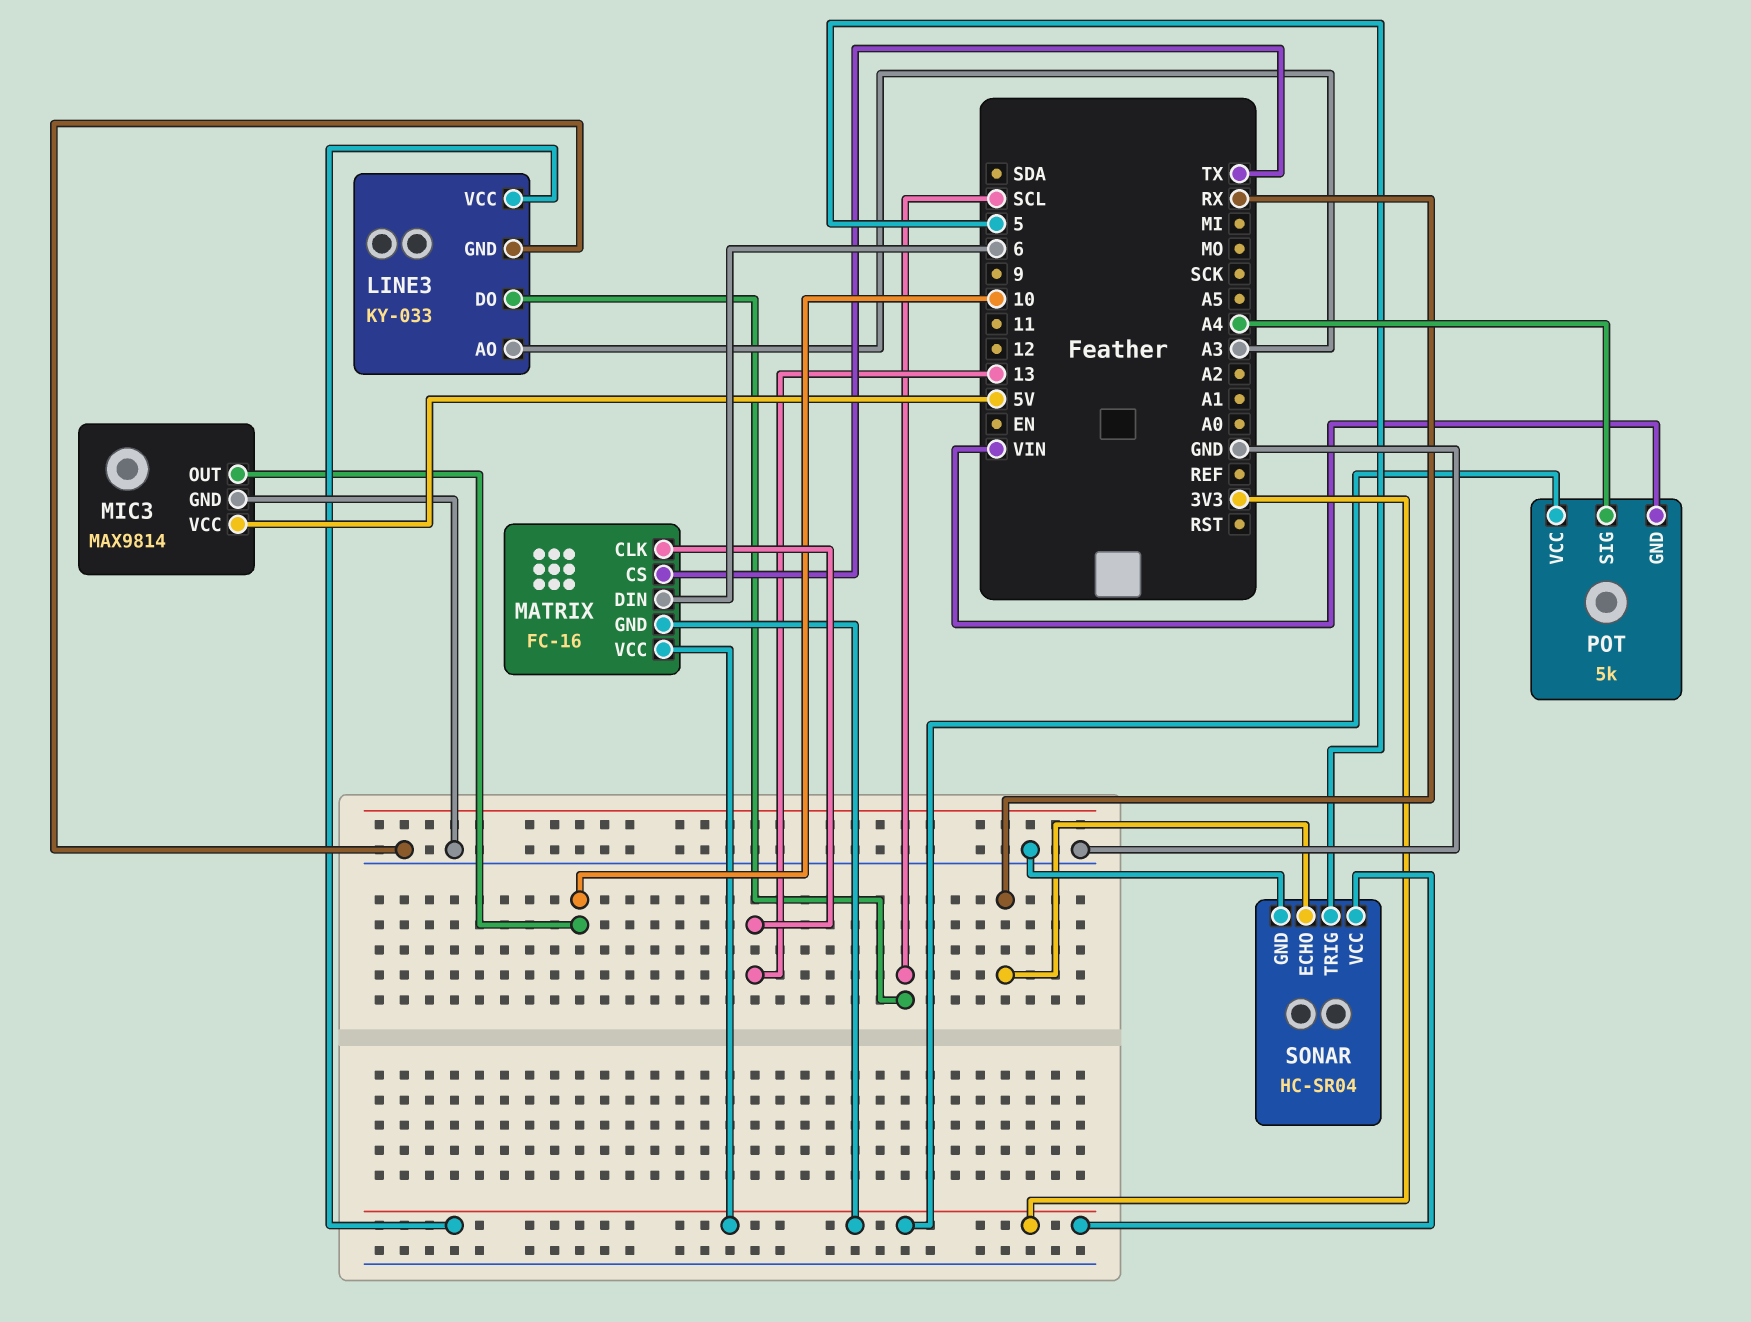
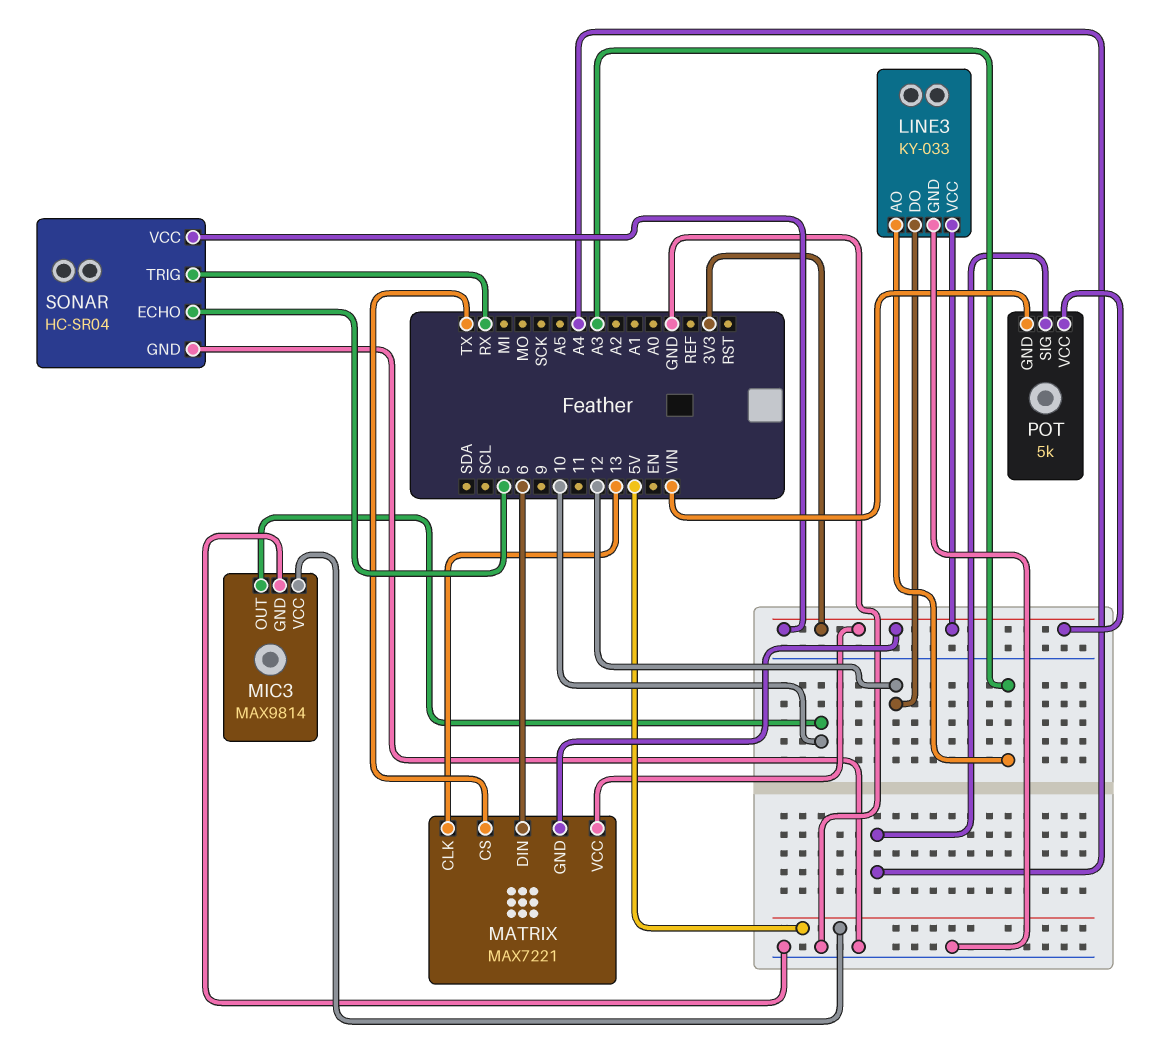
LINE3 pin DO: SCL -> 12
MATRIX: FC-16 -> MAX7221
SONAR pin ECHO: RX -> 5
SONAR pin TRIG: 5 -> RX

